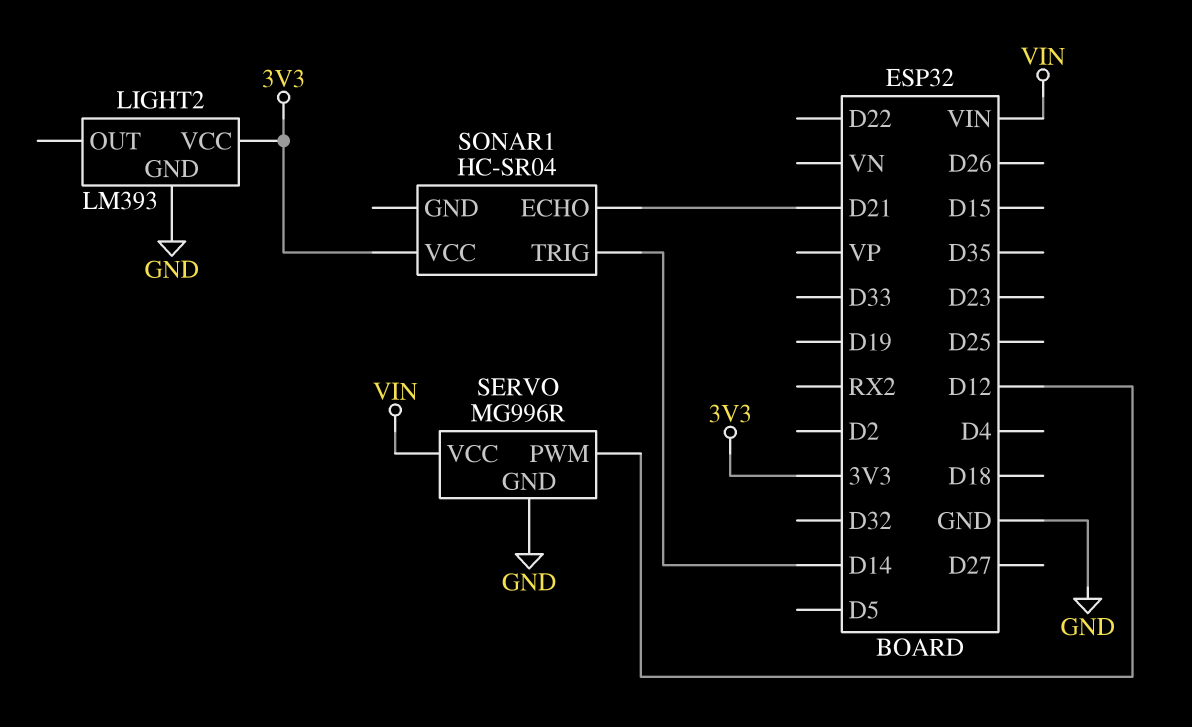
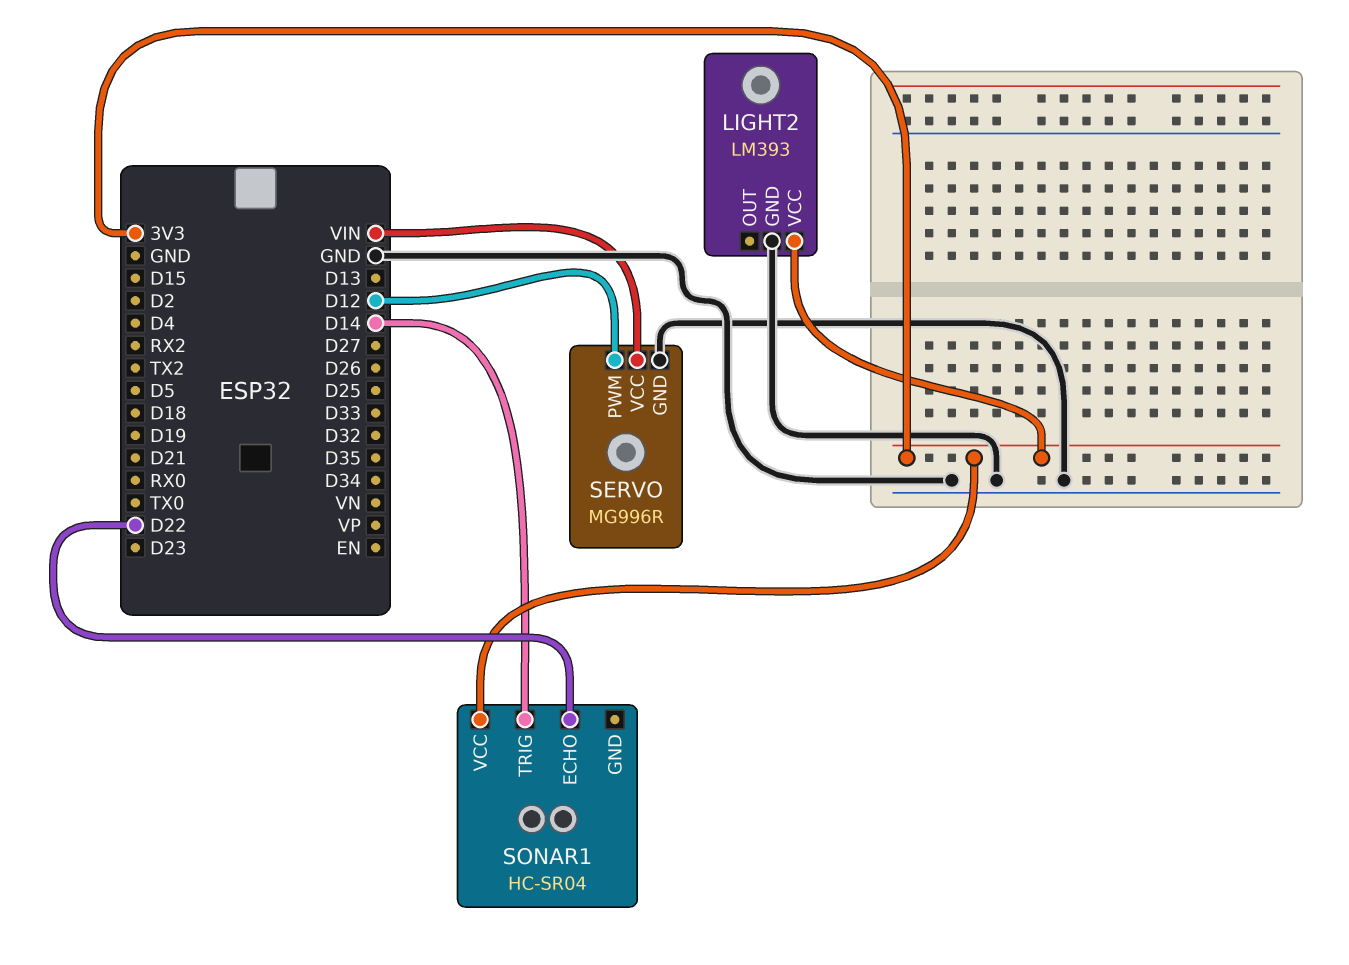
SONAR1 pin ECHO: D21 -> D22

